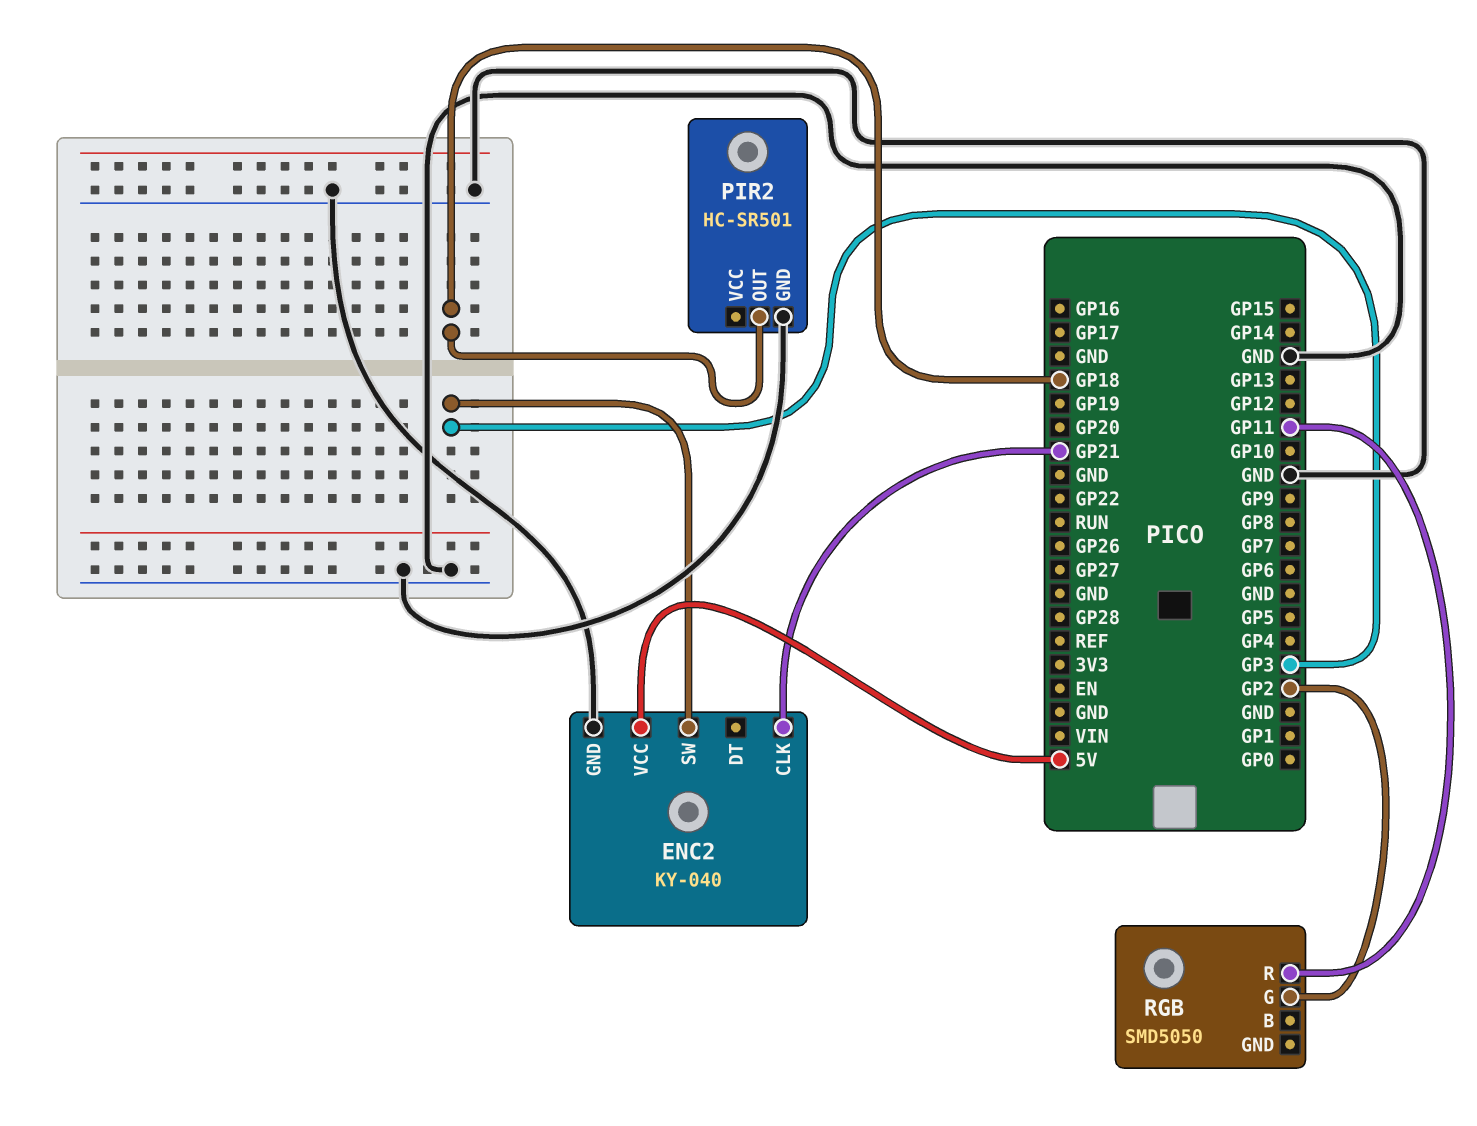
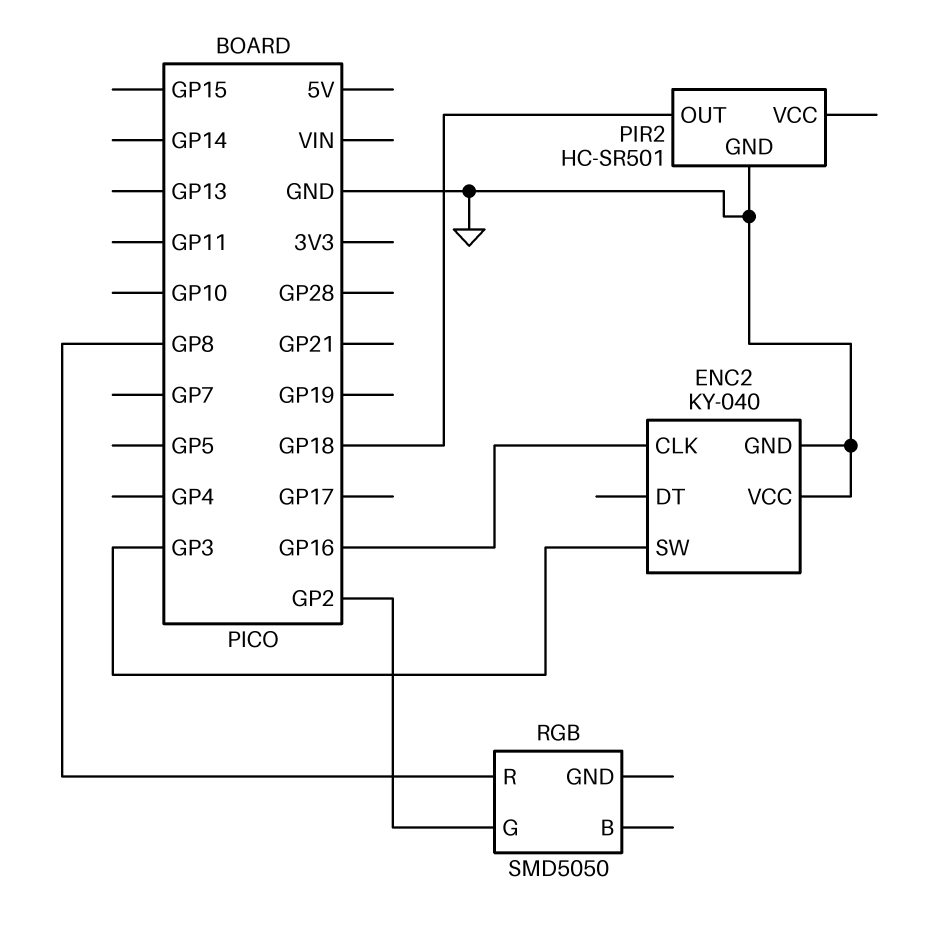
ENC2 pin CLK: GP21 -> GP16
ENC2 pin VCC: 5V -> GND
RGB pin R: GP11 -> GP8

